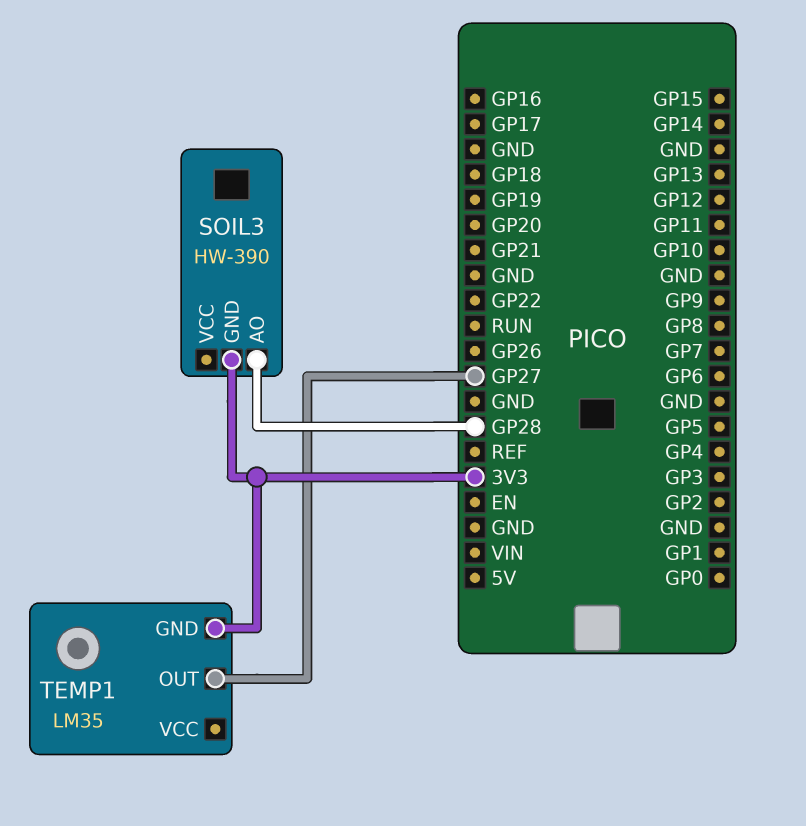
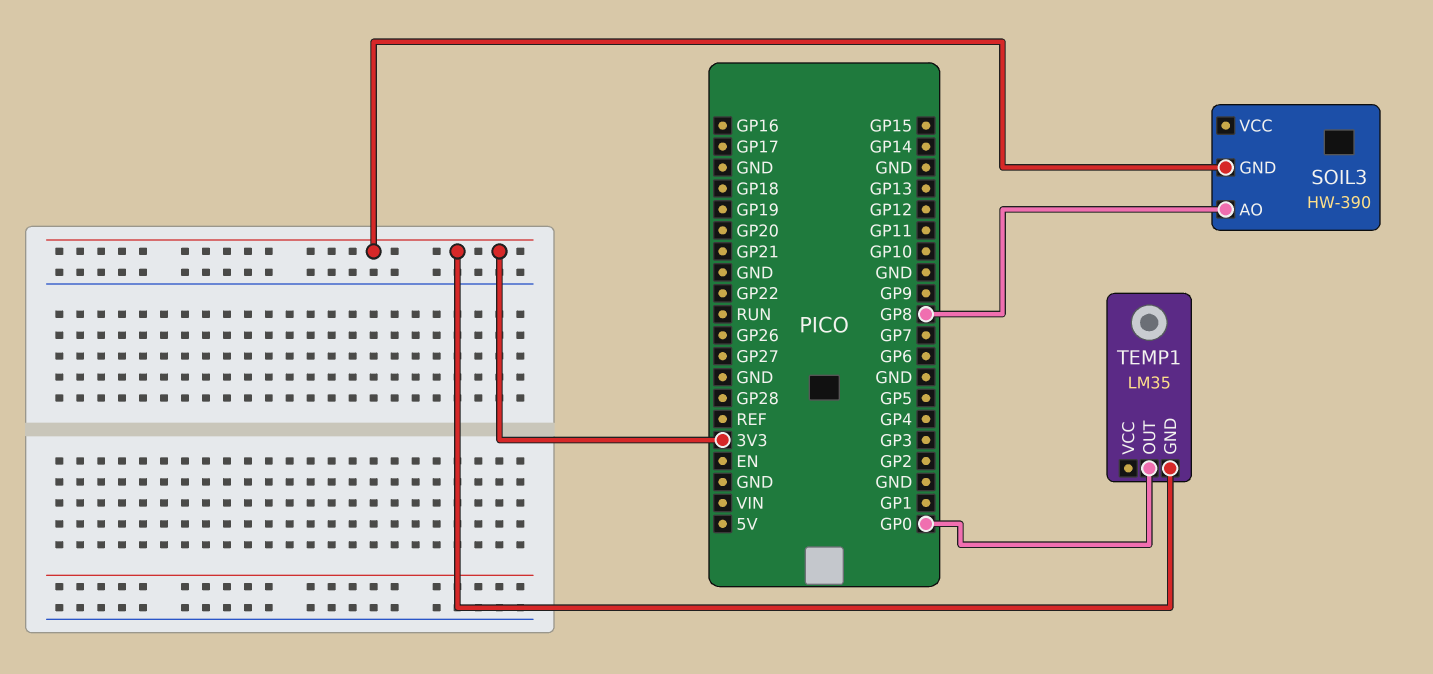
SOIL3 pin AO: GP28 -> GP8
TEMP1 pin OUT: GP27 -> GP0

